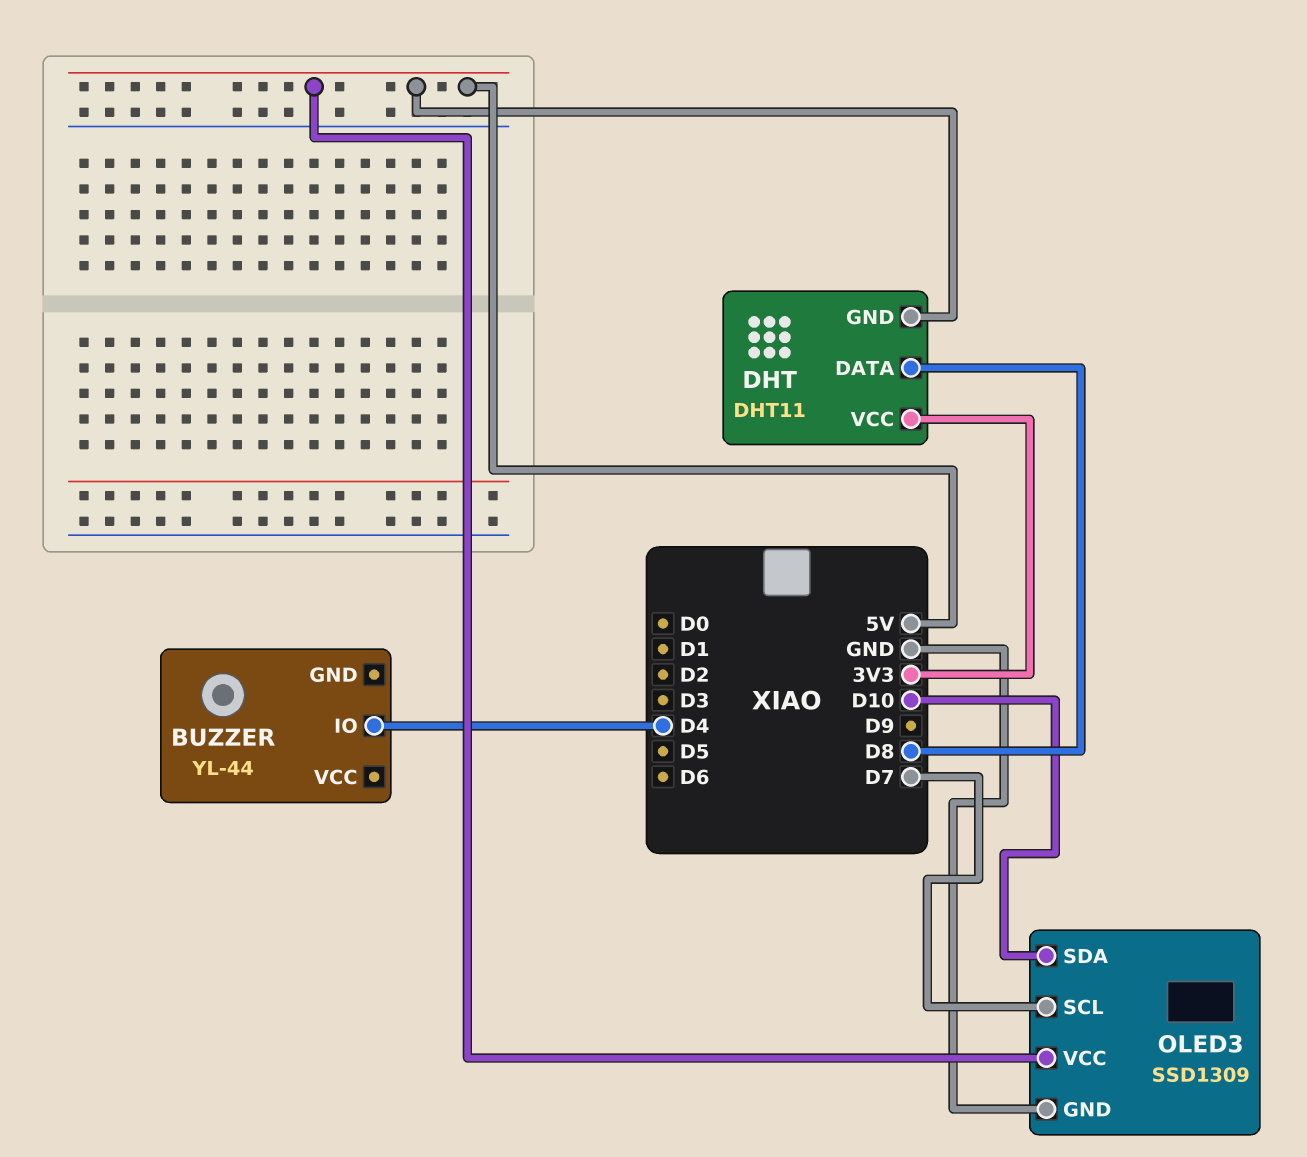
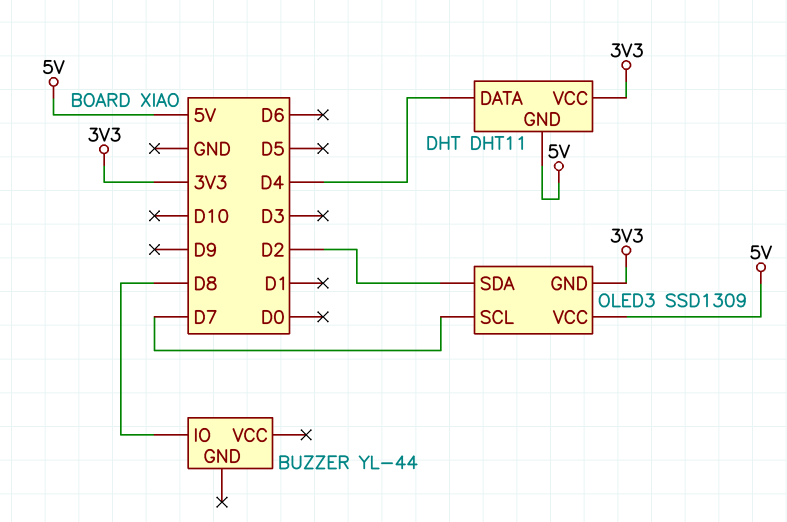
BUZZER pin IO: D4 -> D8
DHT pin DATA: D8 -> D4
OLED3 pin GND: GND -> 3V3
OLED3 pin SDA: D10 -> D2

